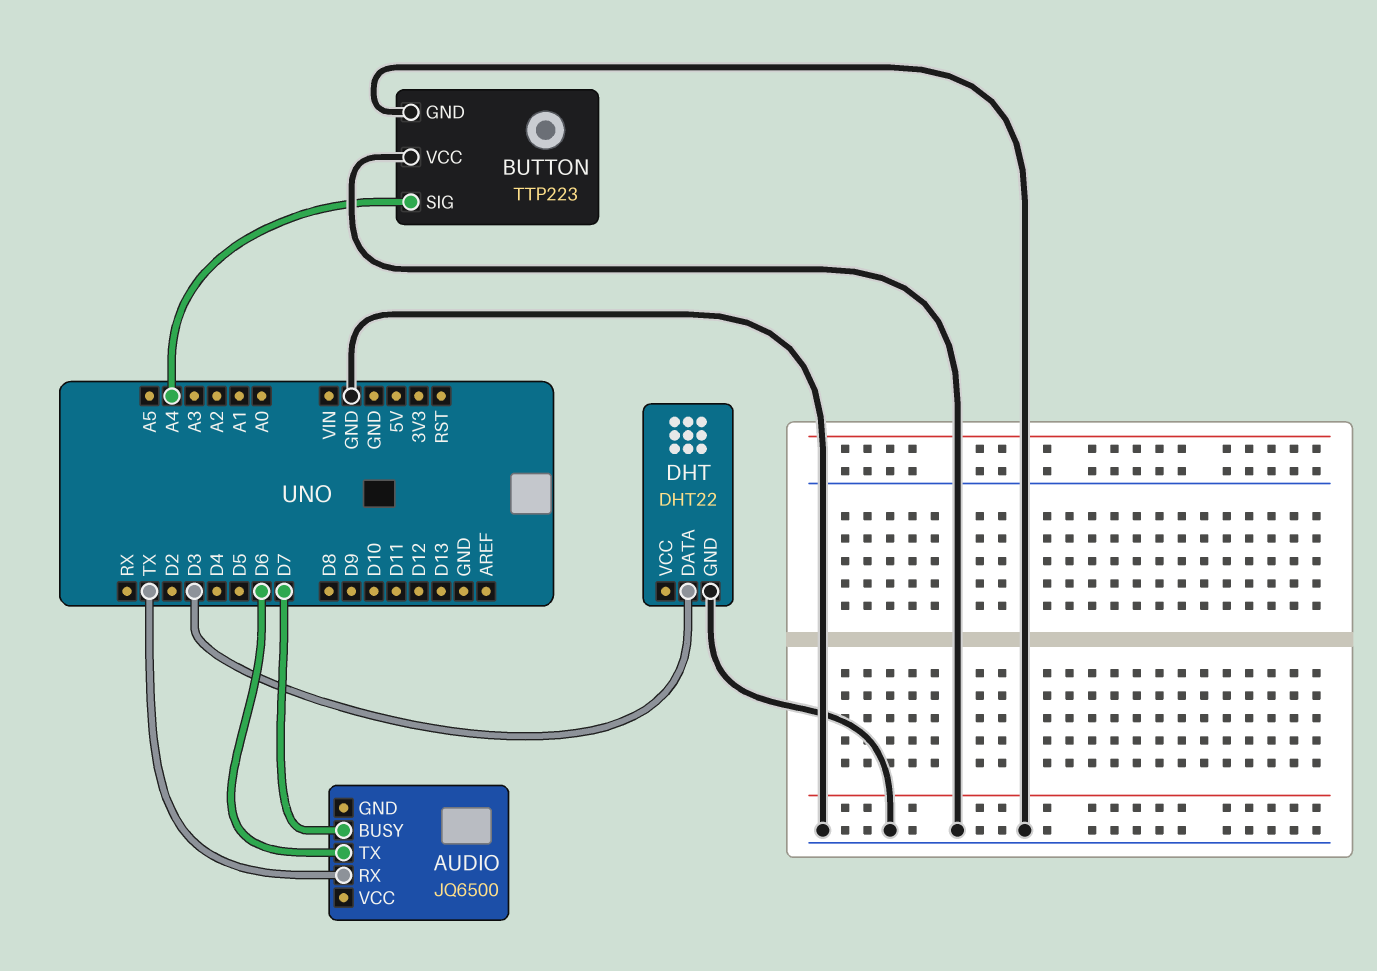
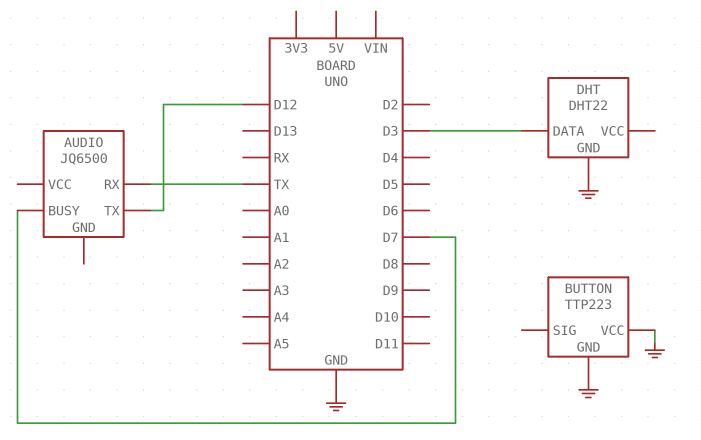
AUDIO pin TX: D6 -> D12
BUTTON pin SIG: A4 -> none

